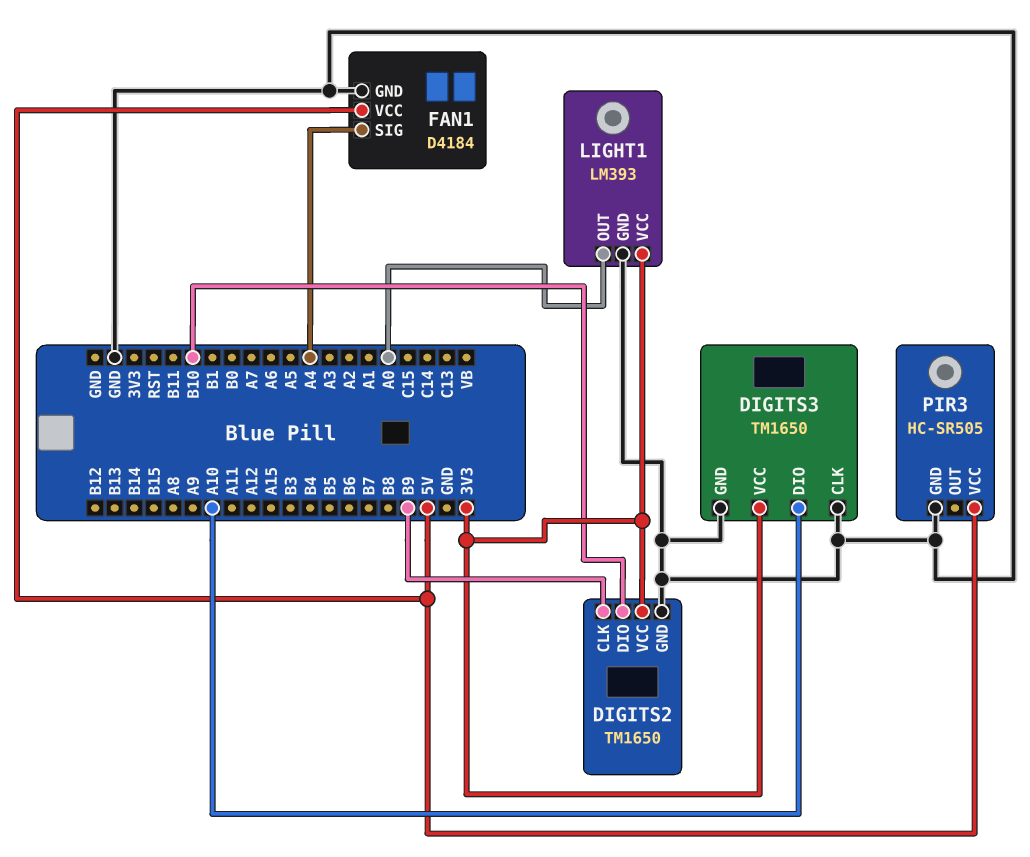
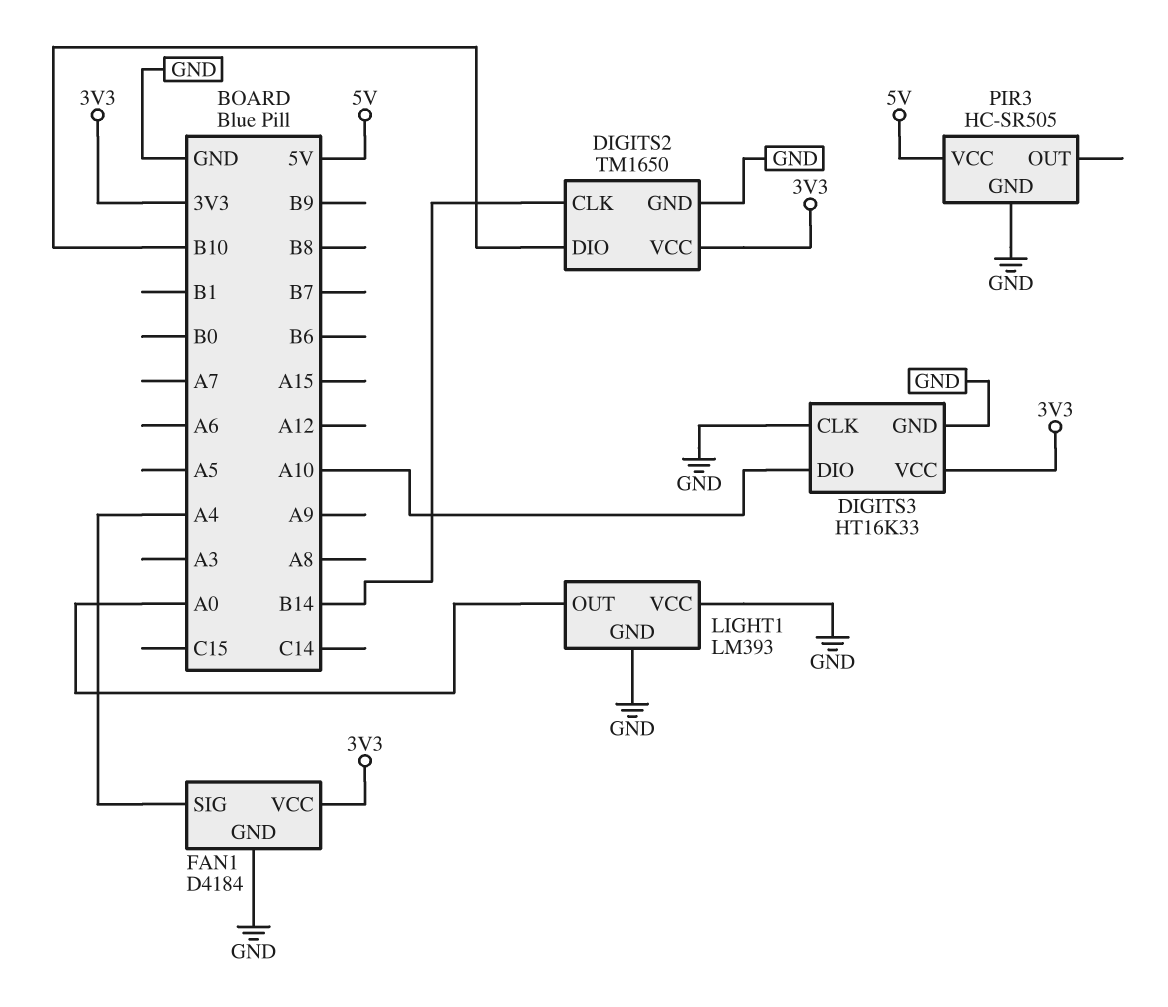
DIGITS2 pin CLK: B9 -> B14
DIGITS3: TM1650 -> HT16K33
FAN1 pin VCC: 5V -> 3V3
LIGHT1 pin VCC: 3V3 -> GND

